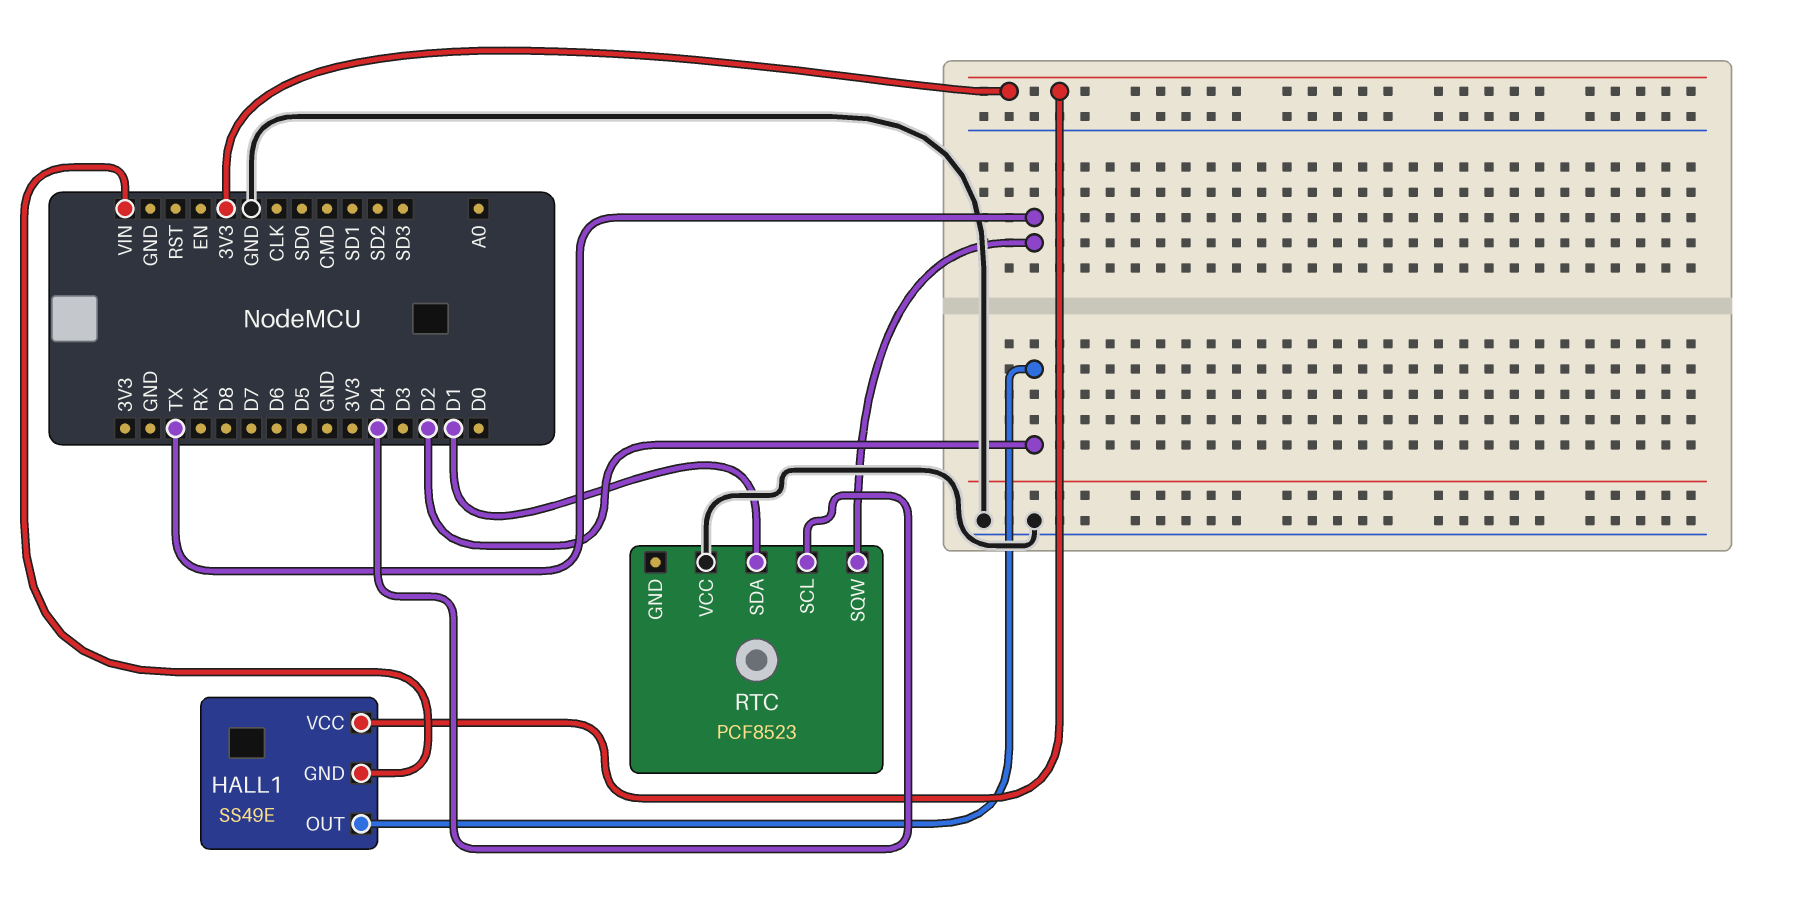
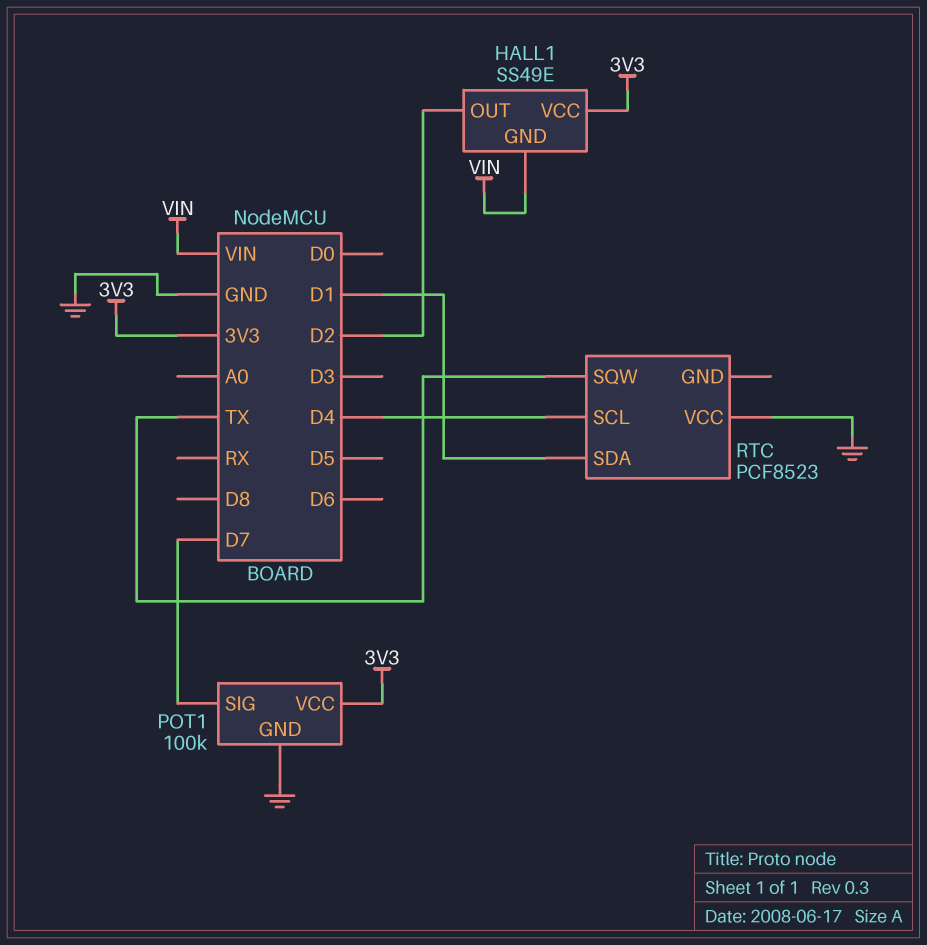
POT1: none -> 100k
POT1 pin GND: none -> GND
POT1 pin SIG: none -> D7
POT1 pin VCC: none -> 3V3

